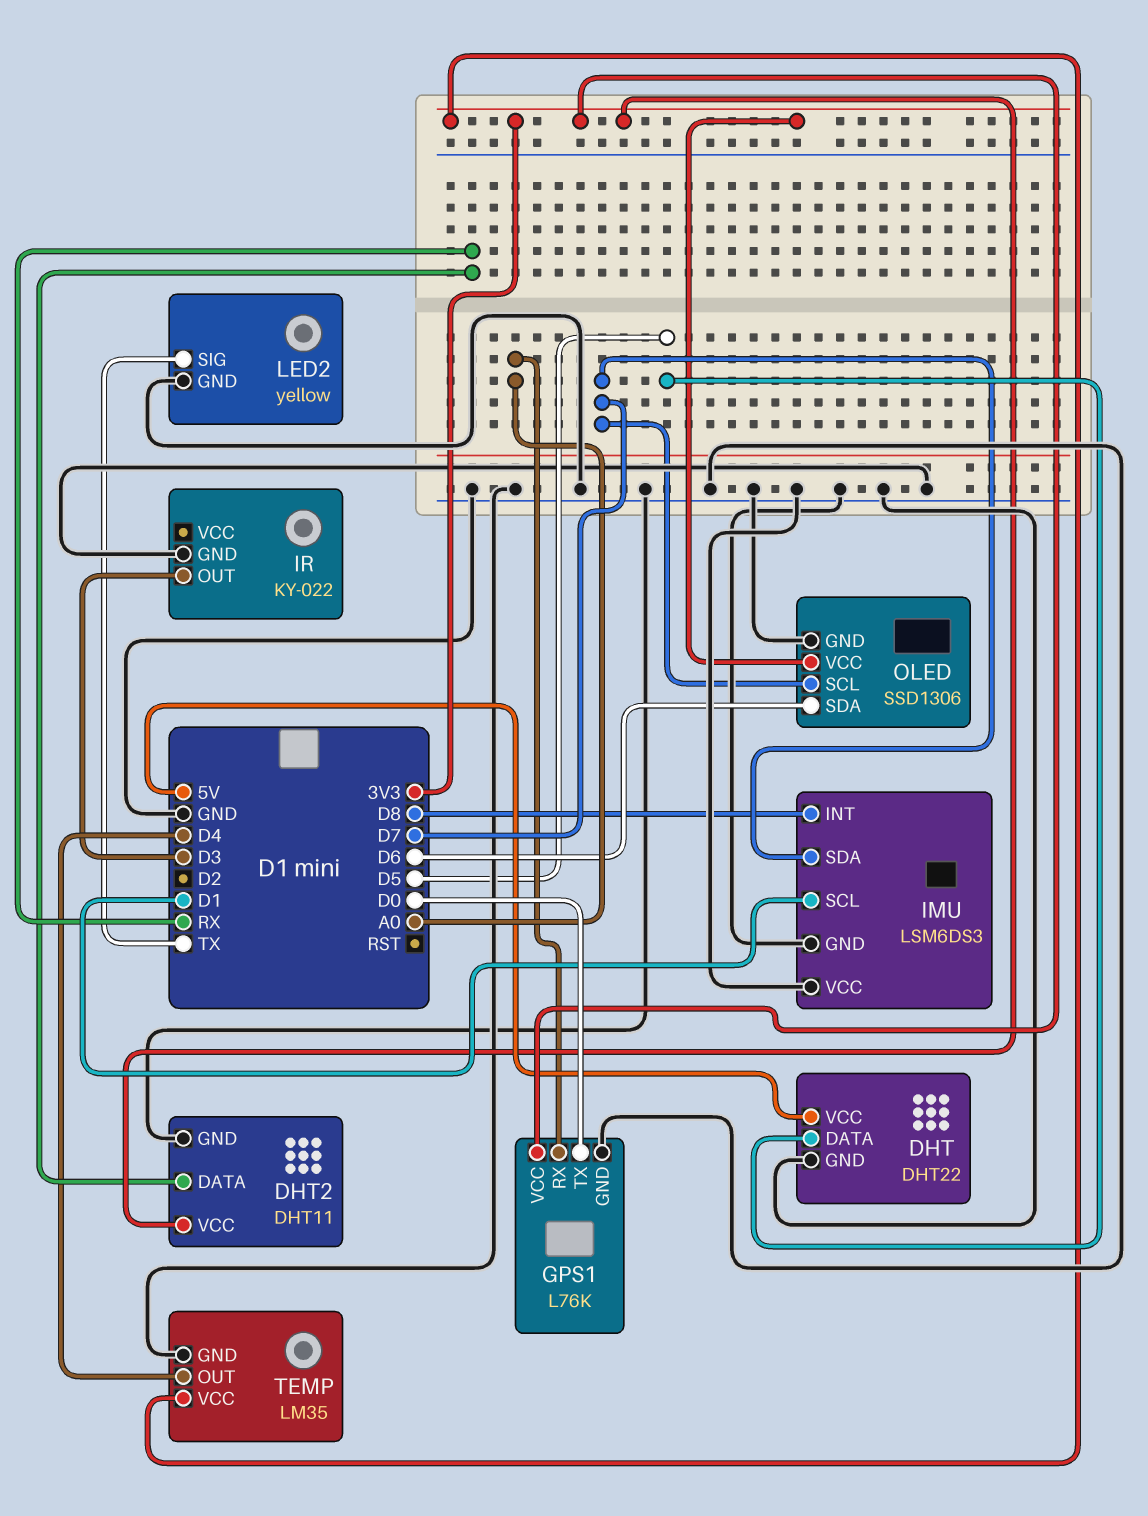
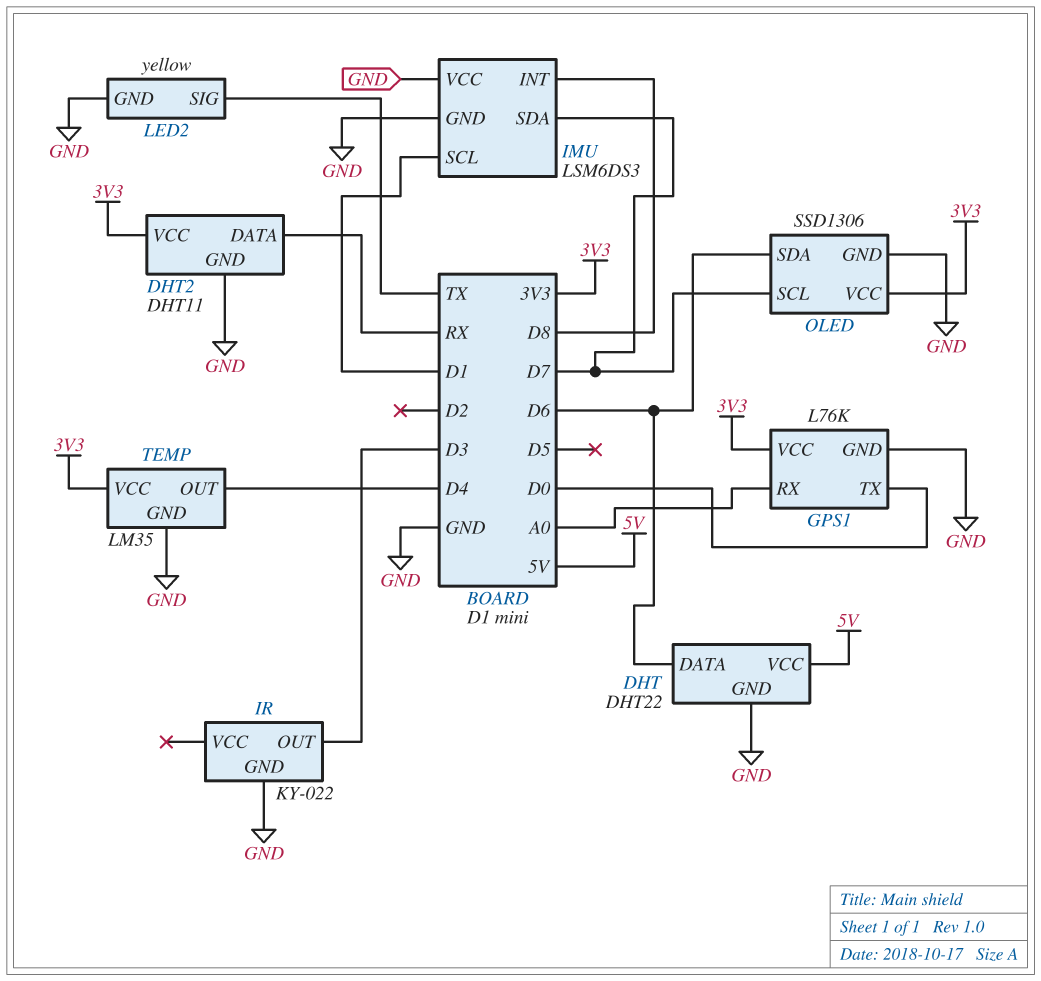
DHT pin DATA: D5 -> D6

